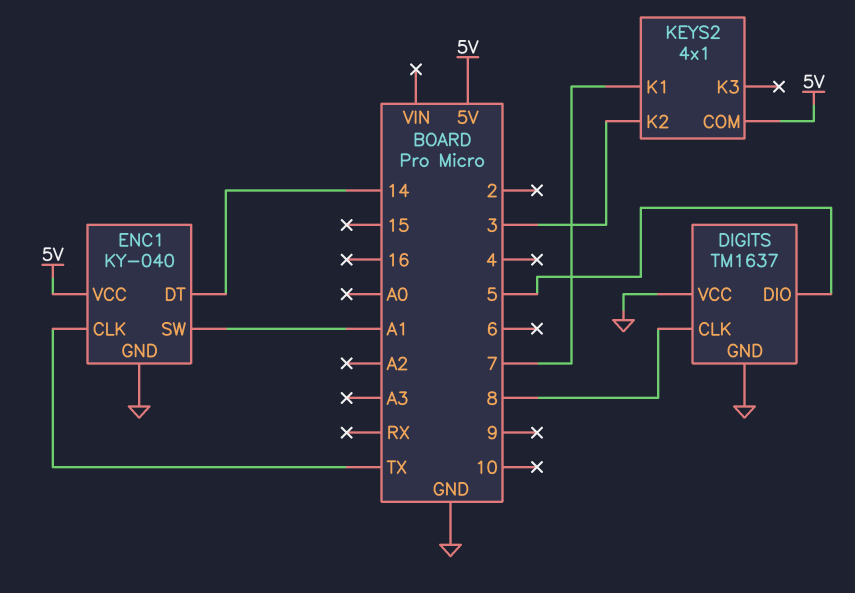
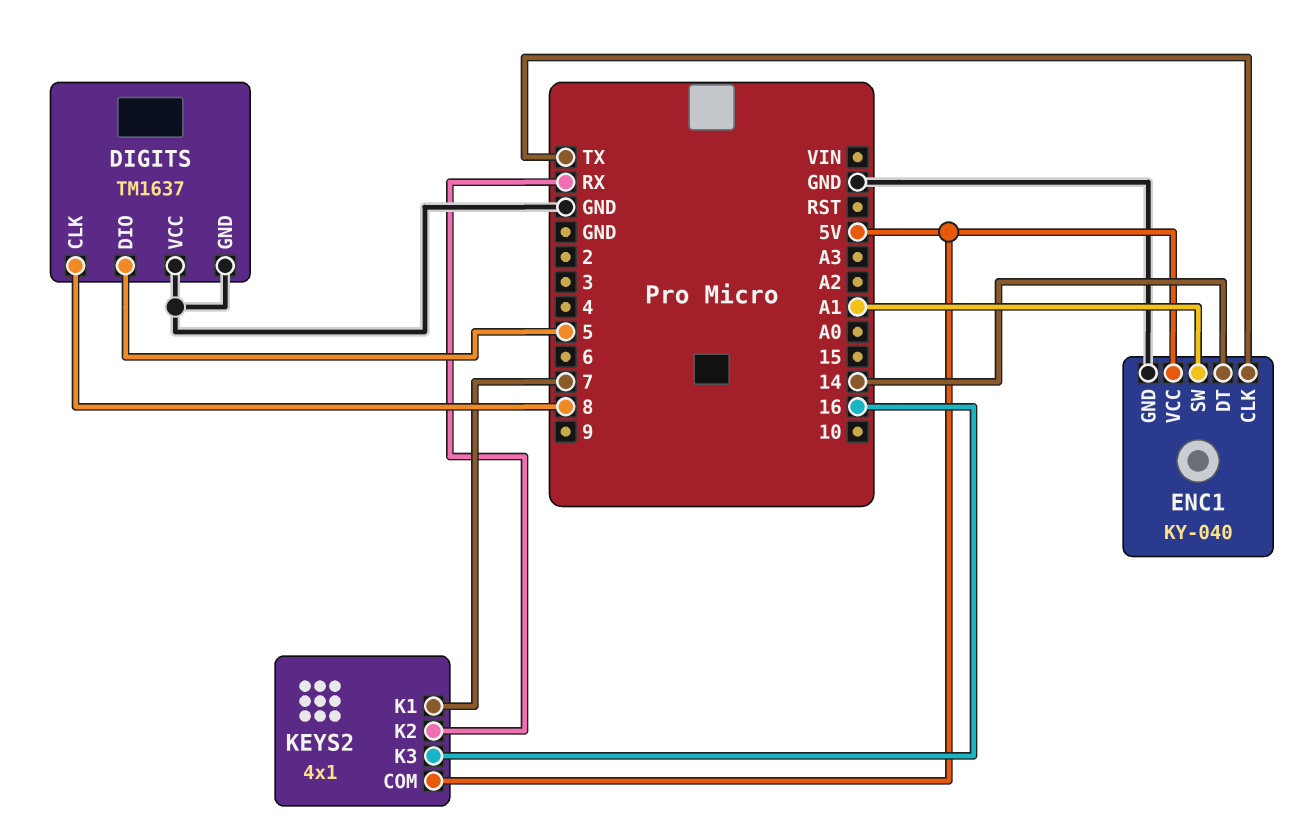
KEYS2 pin K2: 3 -> RX
KEYS2 pin K3: none -> 16

